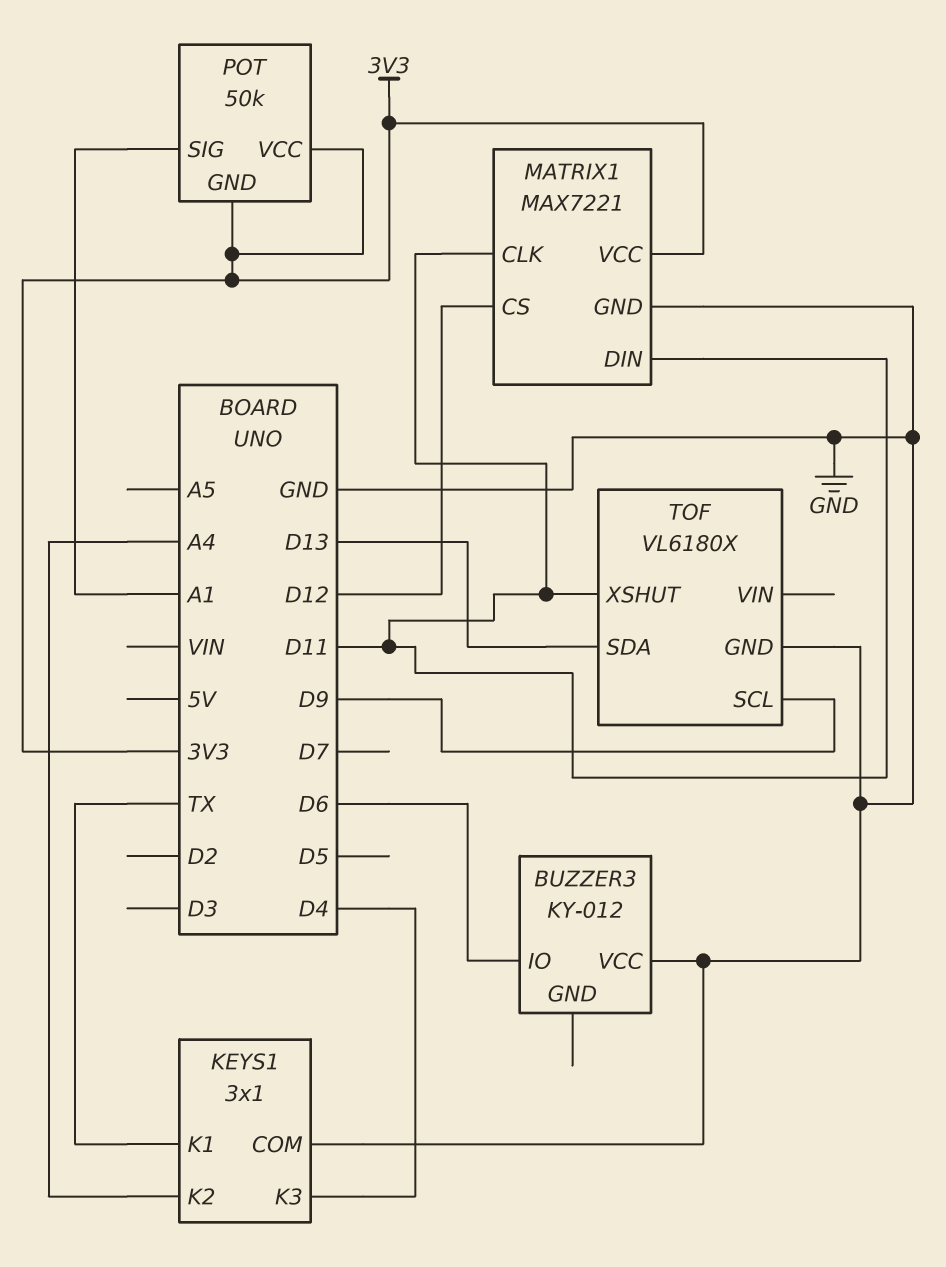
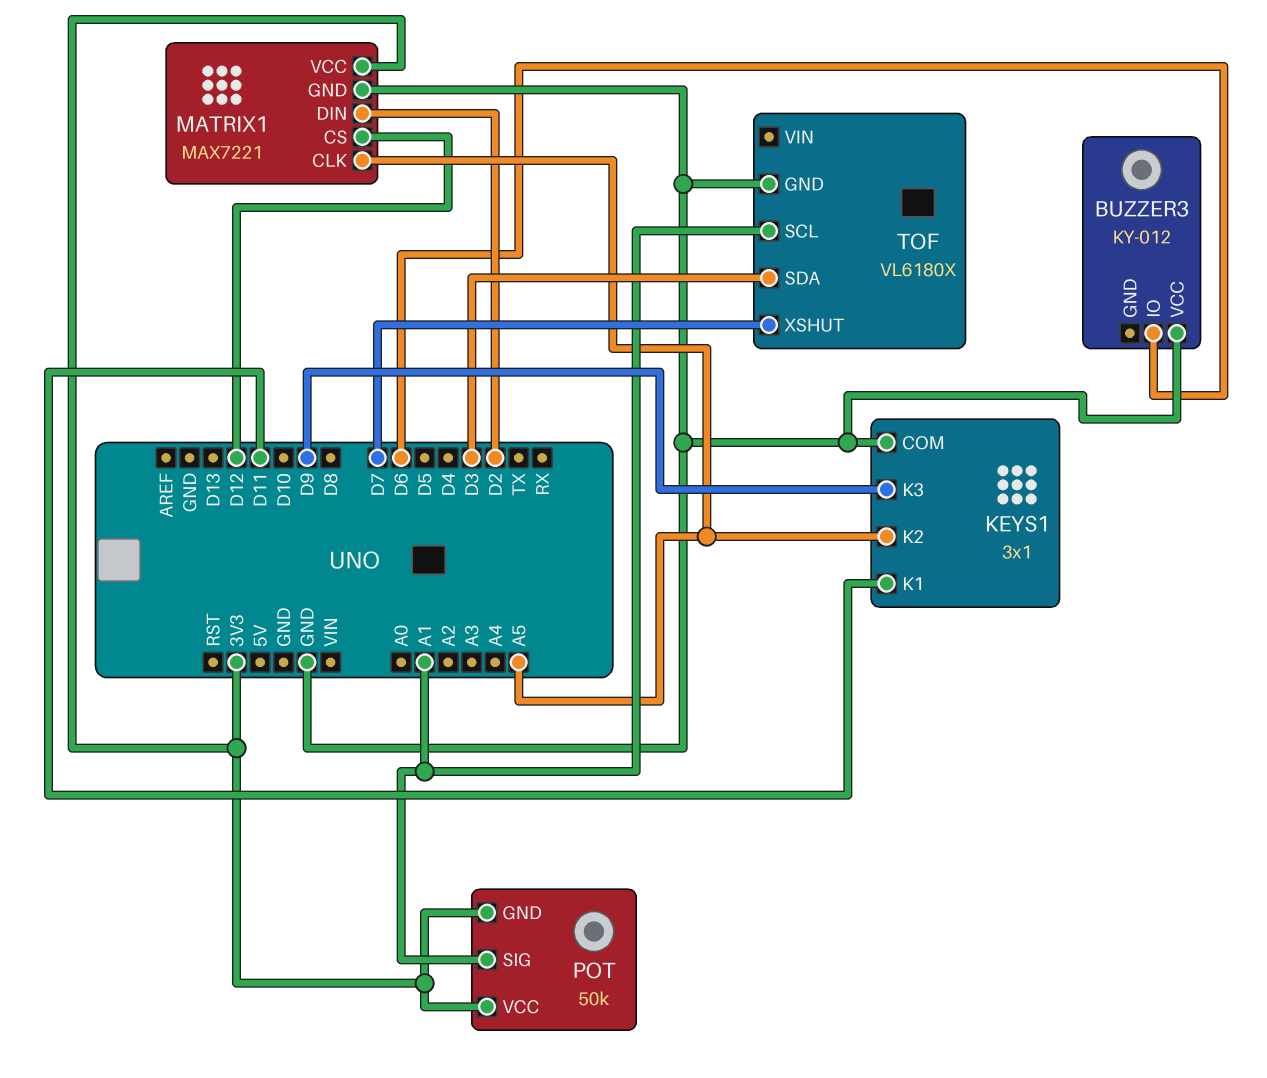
KEYS1 pin K1: TX -> D11
KEYS1 pin K2: A4 -> A5
KEYS1 pin K3: D4 -> D9
MATRIX1 pin CLK: D11 -> A5
MATRIX1 pin DIN: D11 -> D2
TOF pin SCL: D9 -> A1
TOF pin SDA: D13 -> D3
TOF pin XSHUT: D11 -> D7

